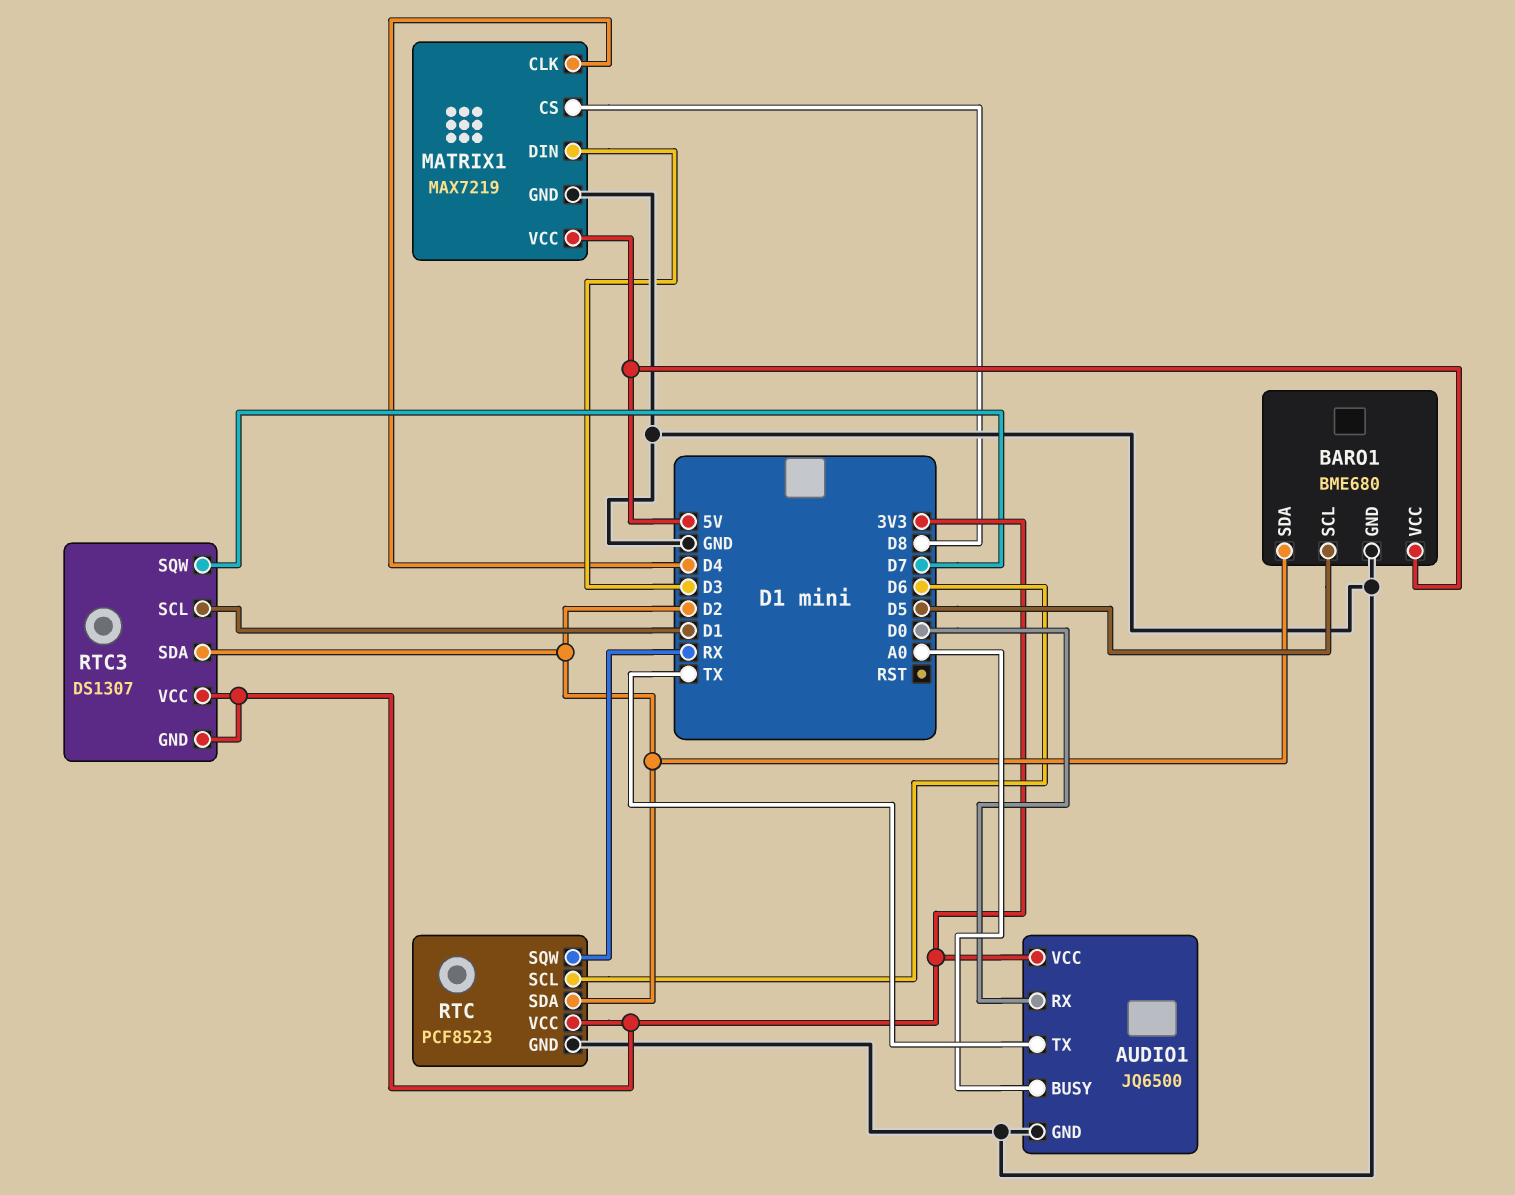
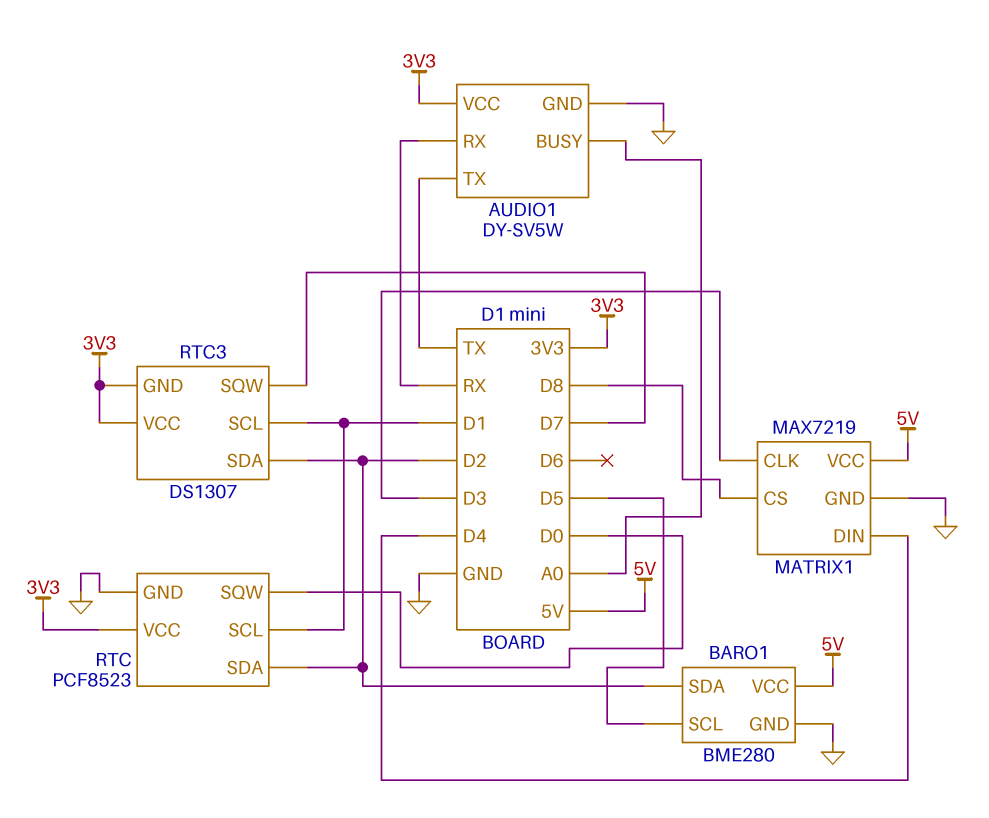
AUDIO1: JQ6500 -> DY-SV5W
AUDIO1 pin RX: D0 -> RX
BARO1: BME680 -> BME280
MATRIX1 pin CLK: D4 -> D3
MATRIX1 pin DIN: D3 -> D4
RTC pin SCL: D6 -> D1
RTC pin SQW: RX -> D0

